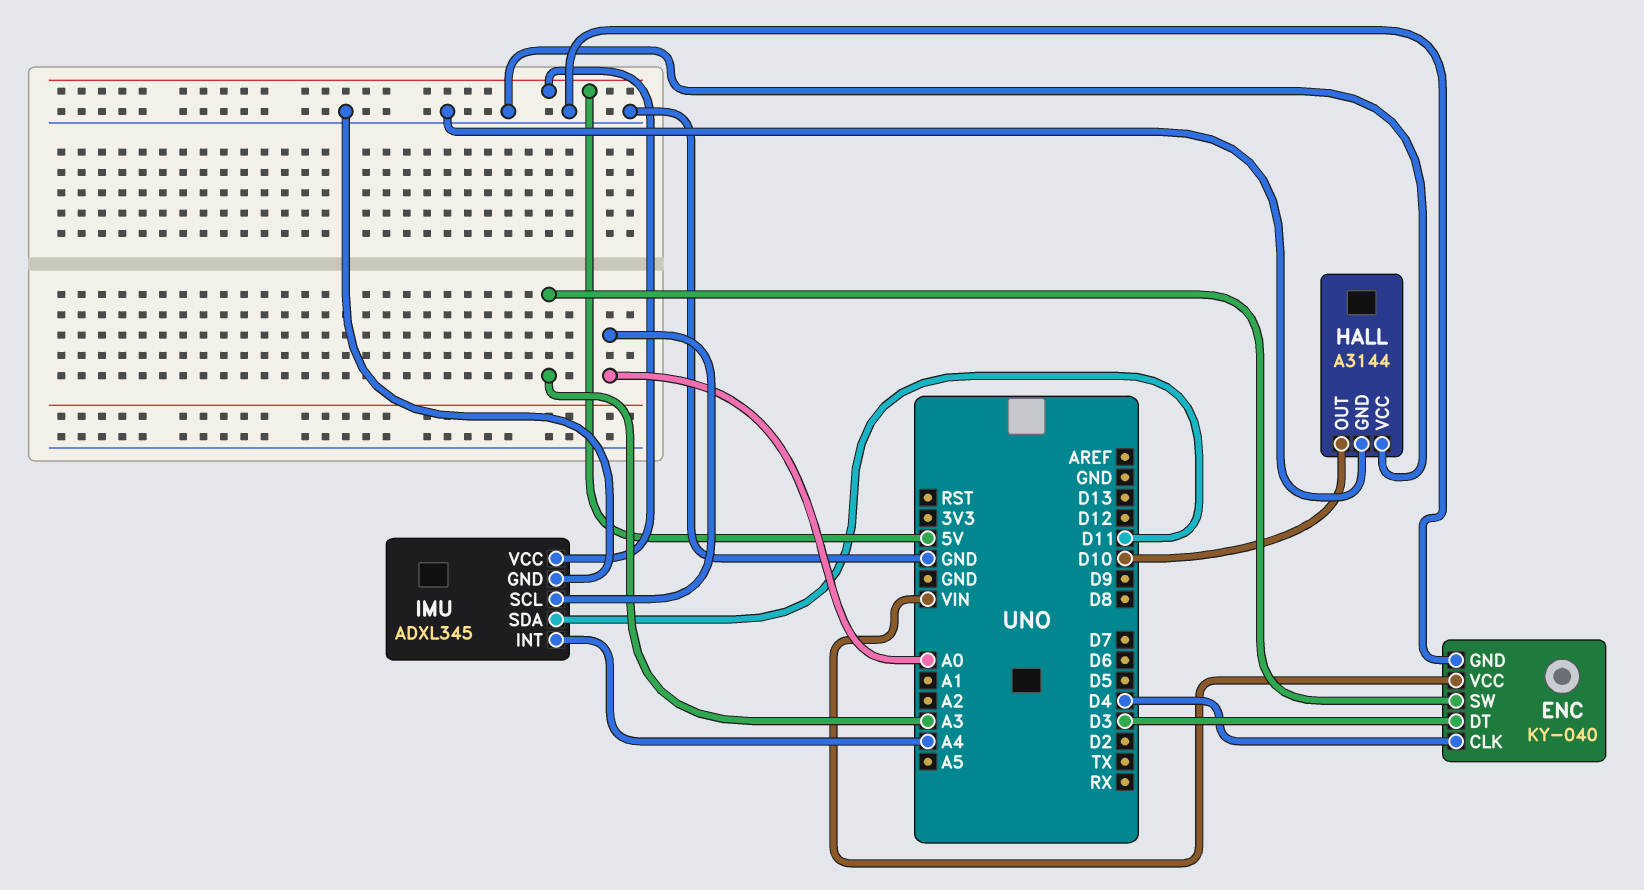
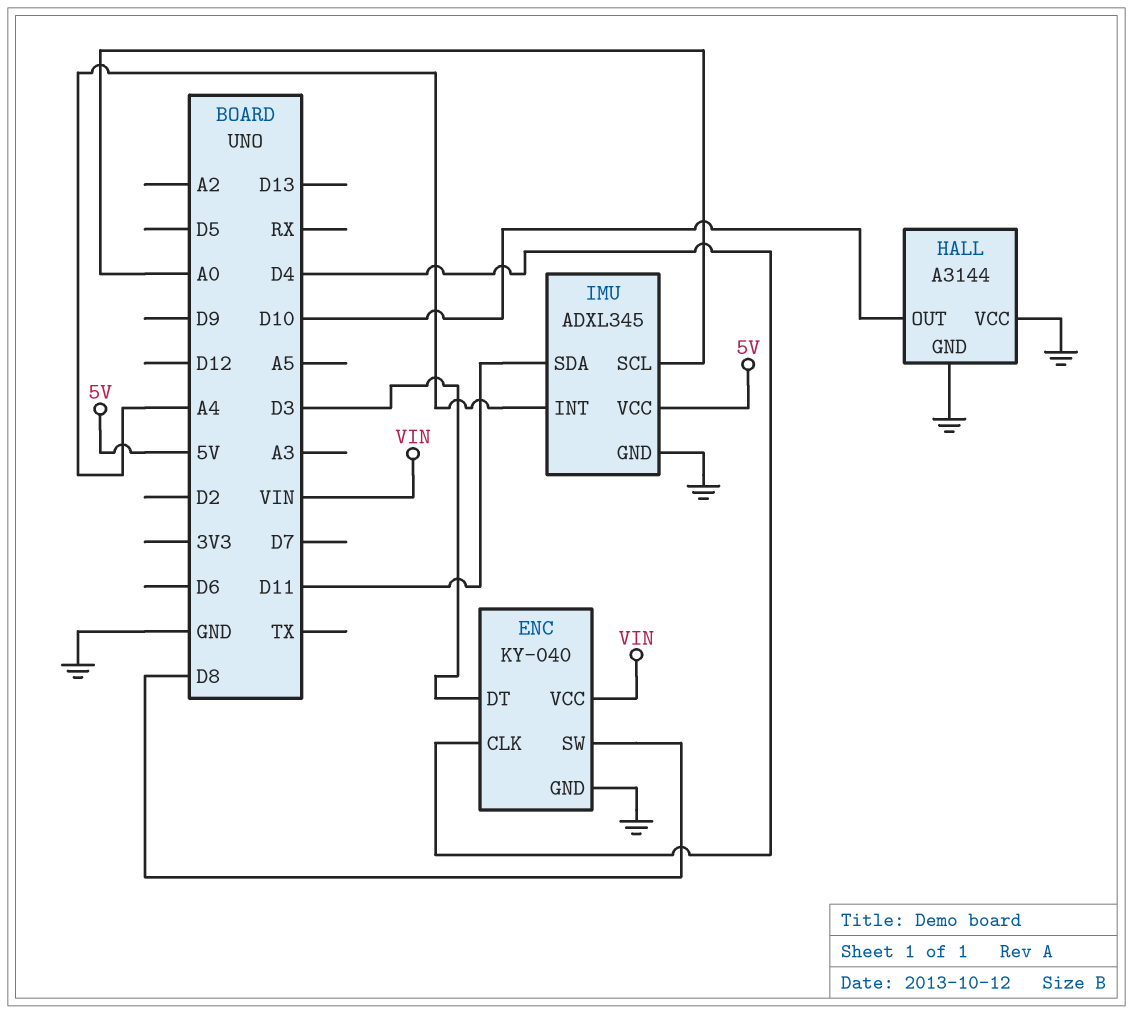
ENC pin SW: A3 -> D8

